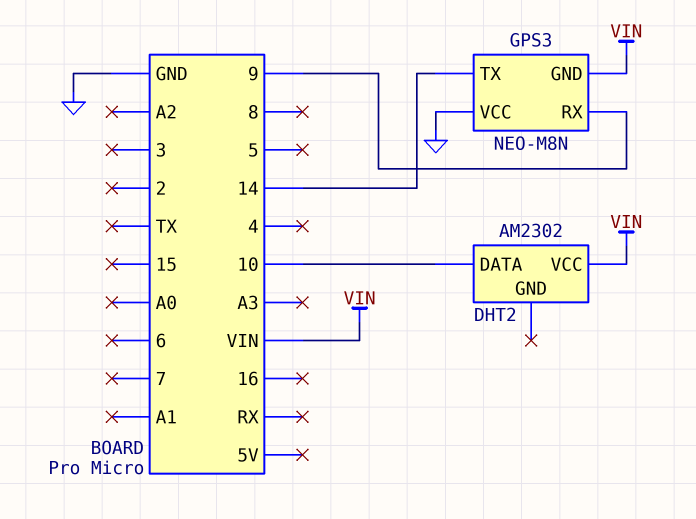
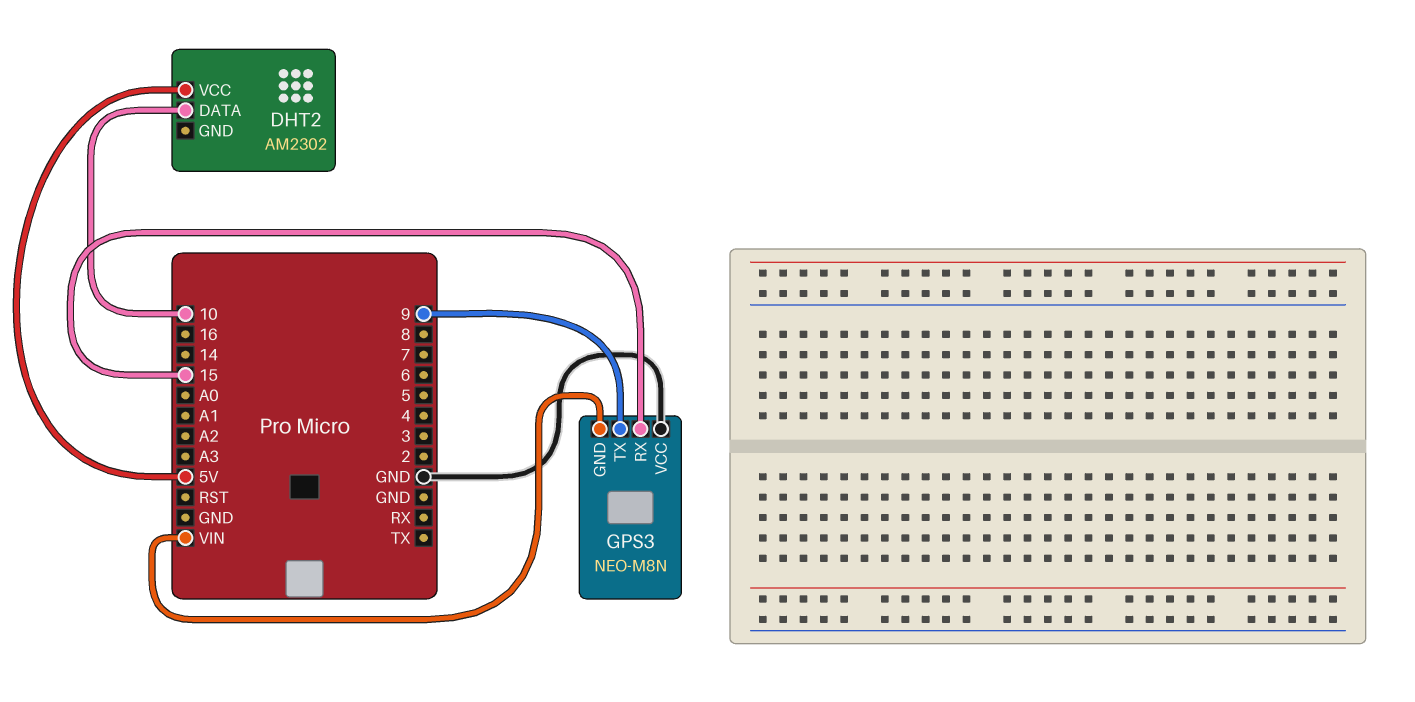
DHT2 pin VCC: VIN -> 5V
GPS3 pin RX: 9 -> 15
GPS3 pin TX: 14 -> 9

